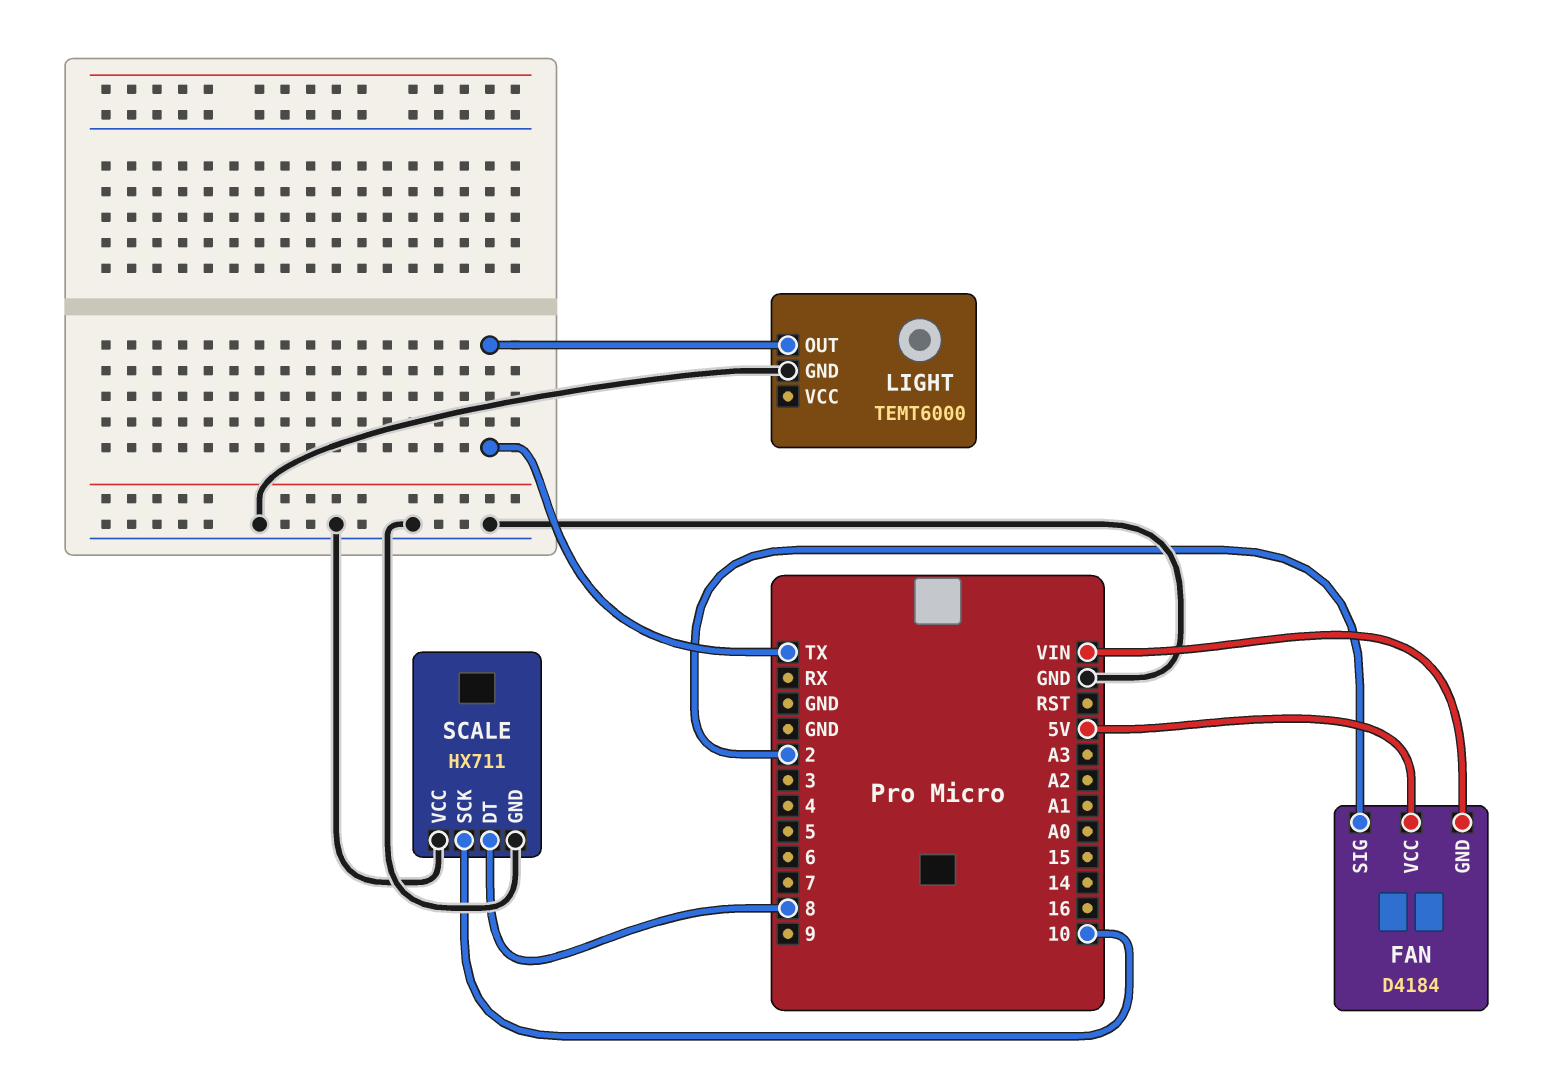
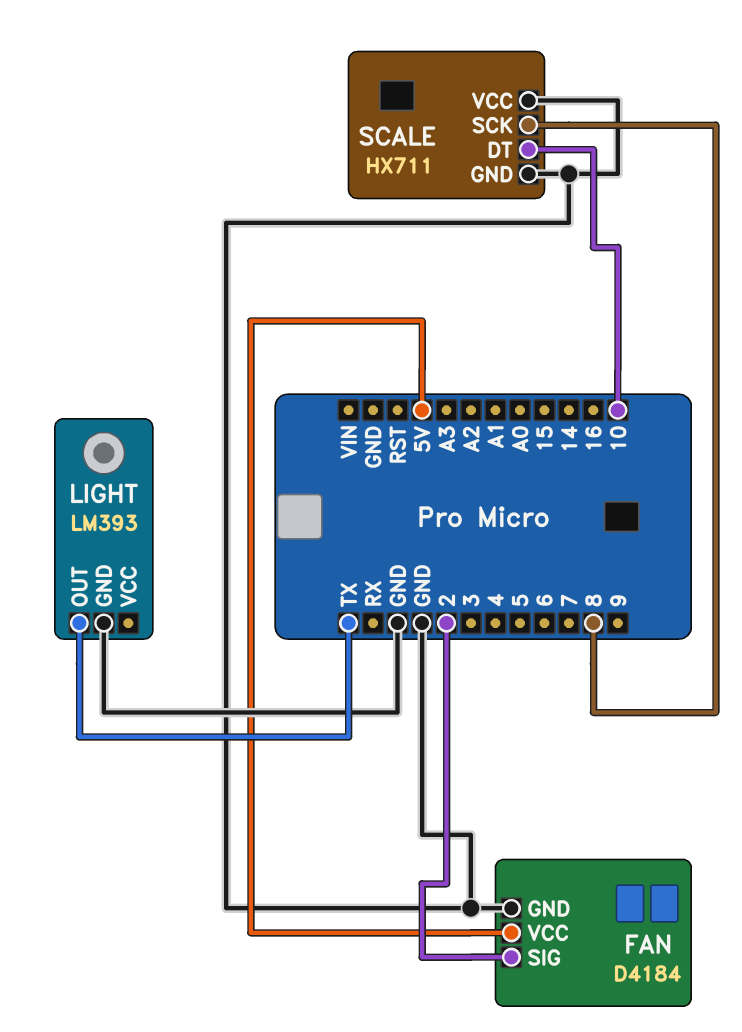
FAN pin GND: VIN -> GND
LIGHT: TEMT6000 -> LM393
SCALE pin DT: 8 -> 10
SCALE pin SCK: 10 -> 8

